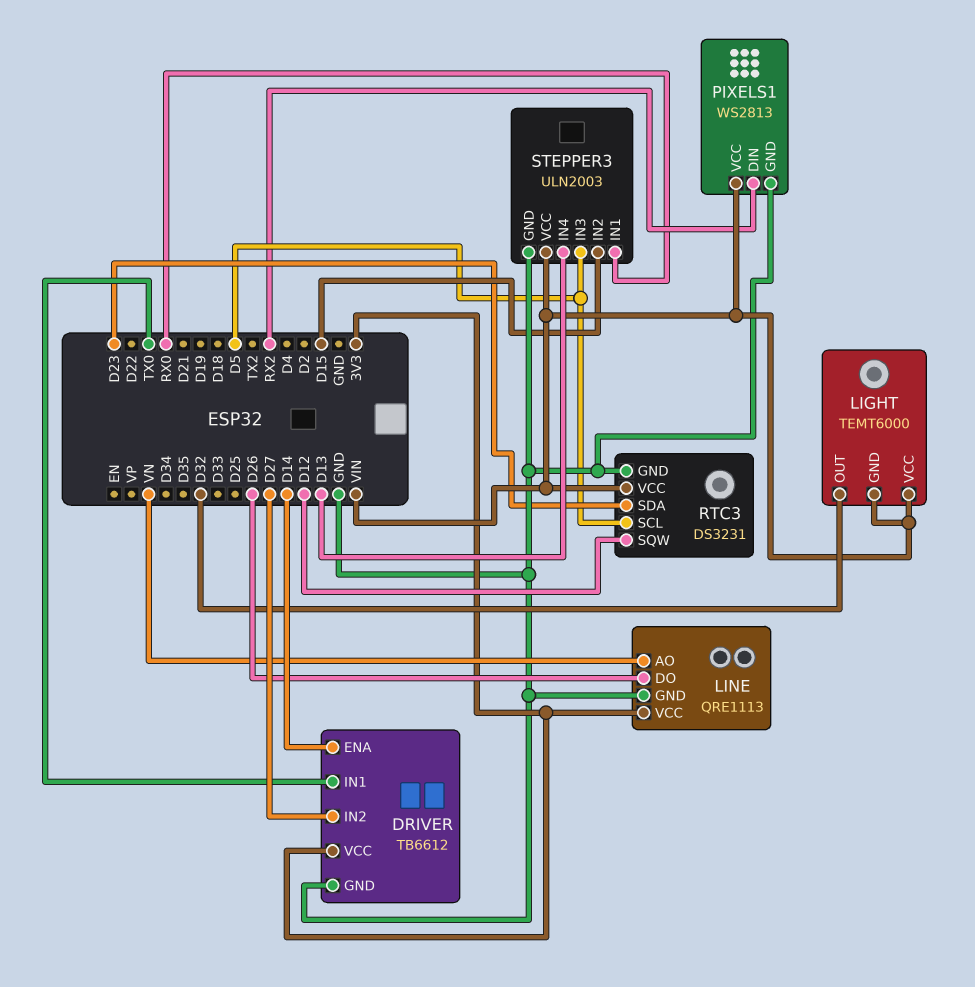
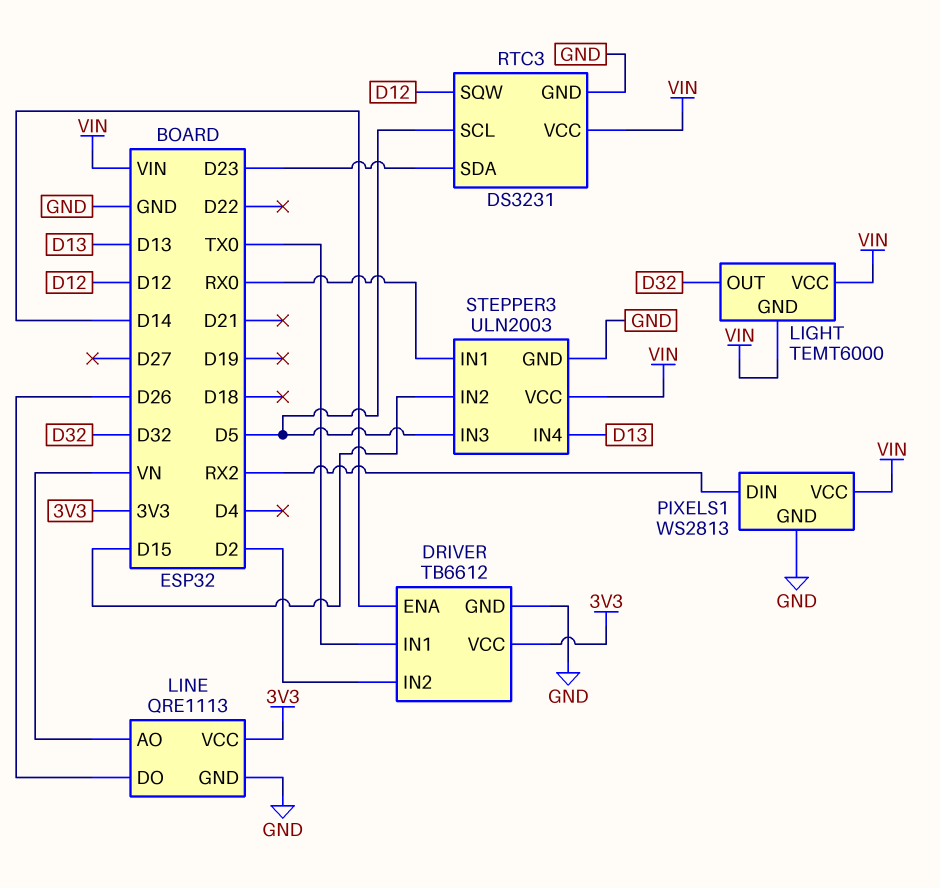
DRIVER pin IN2: D27 -> D2

